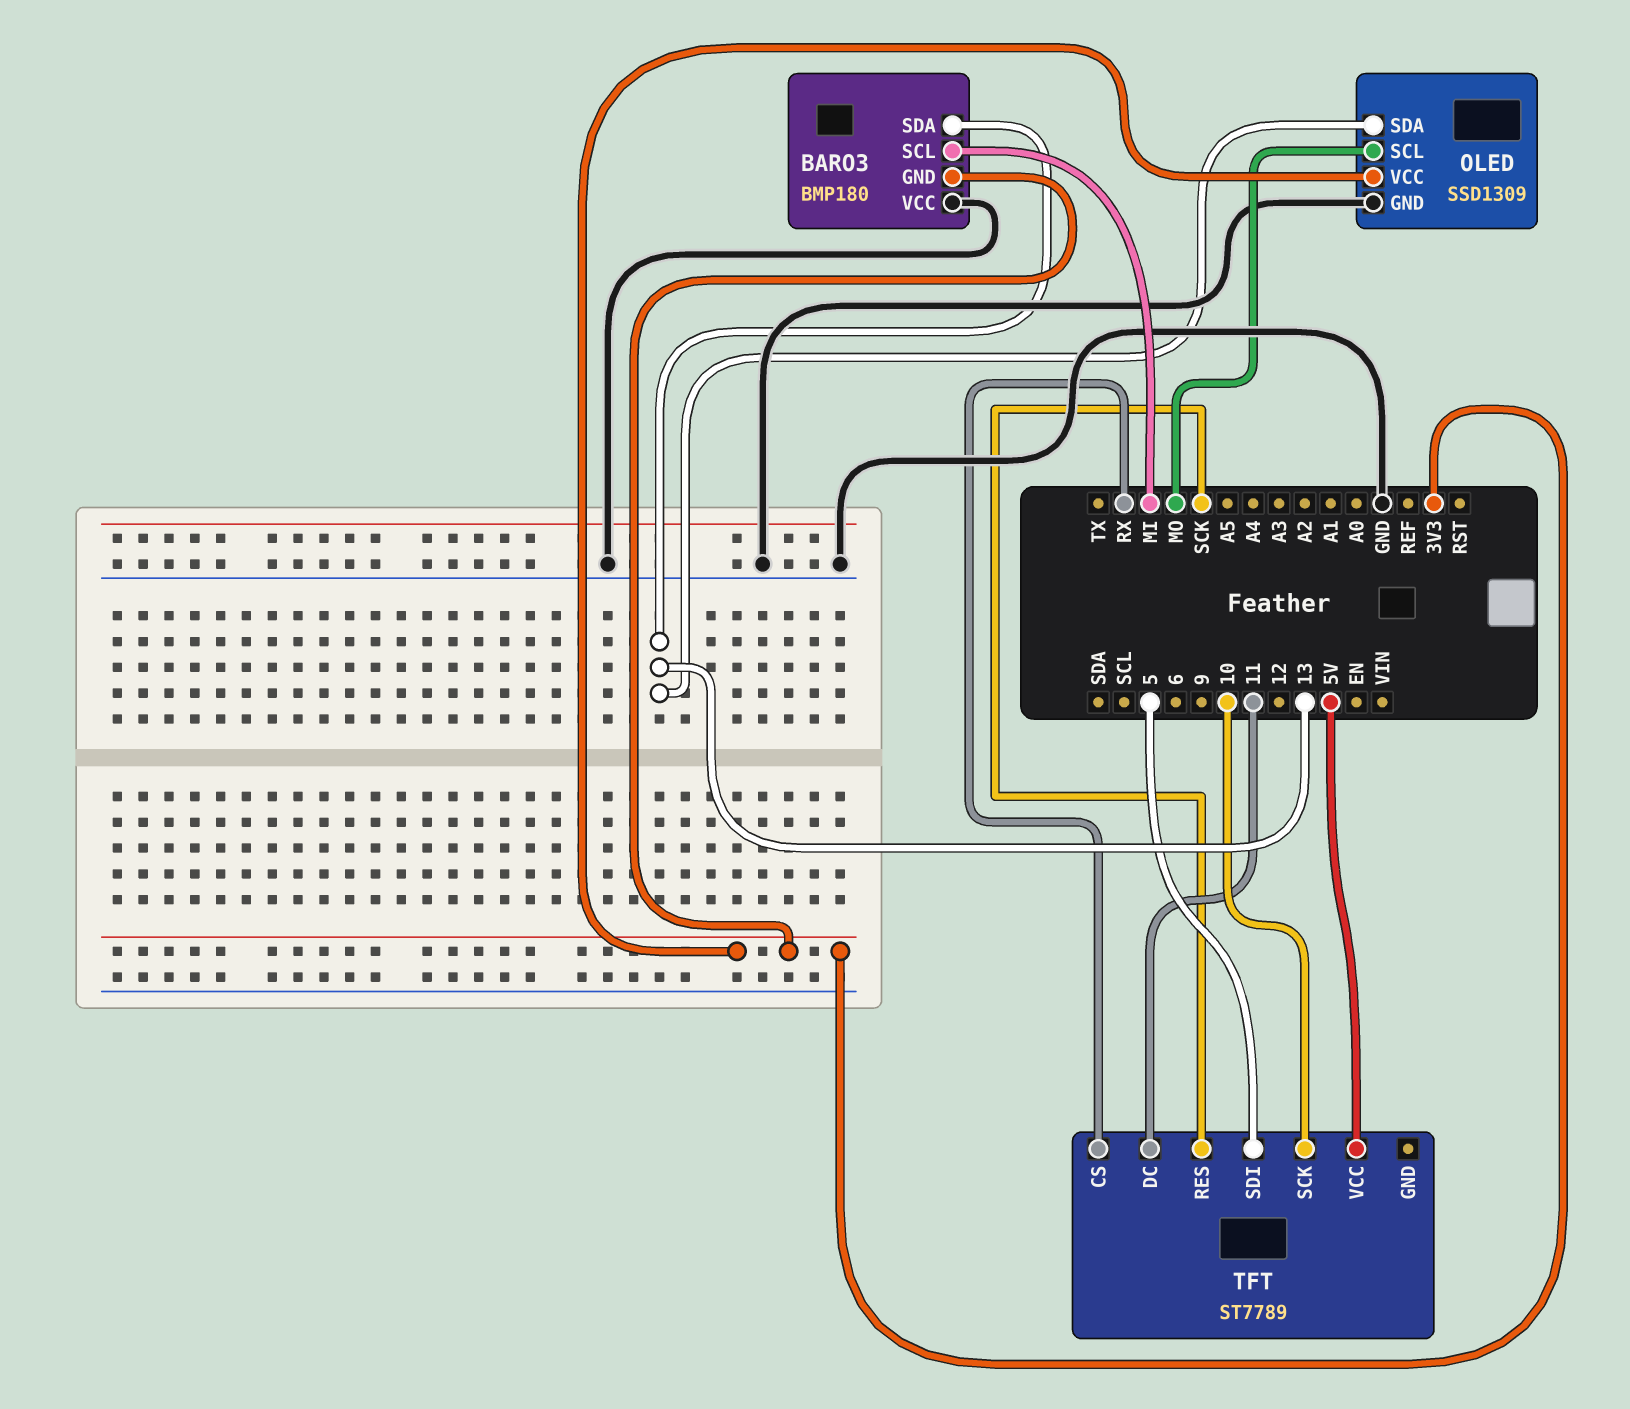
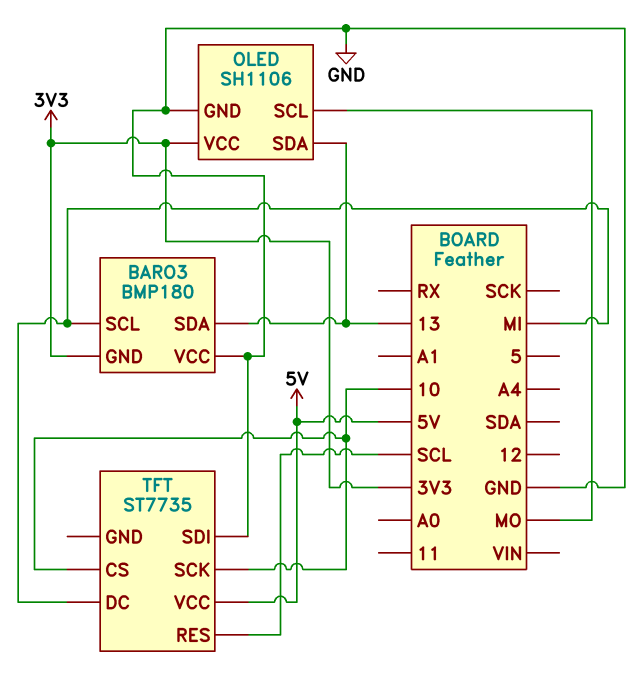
OLED: SSD1309 -> SH1106
TFT: ST7789 -> ST7735
TFT pin CS: RX -> 10
TFT pin DC: 11 -> MI
TFT pin RES: SCK -> SCL
TFT pin SDI: 5 -> GND

